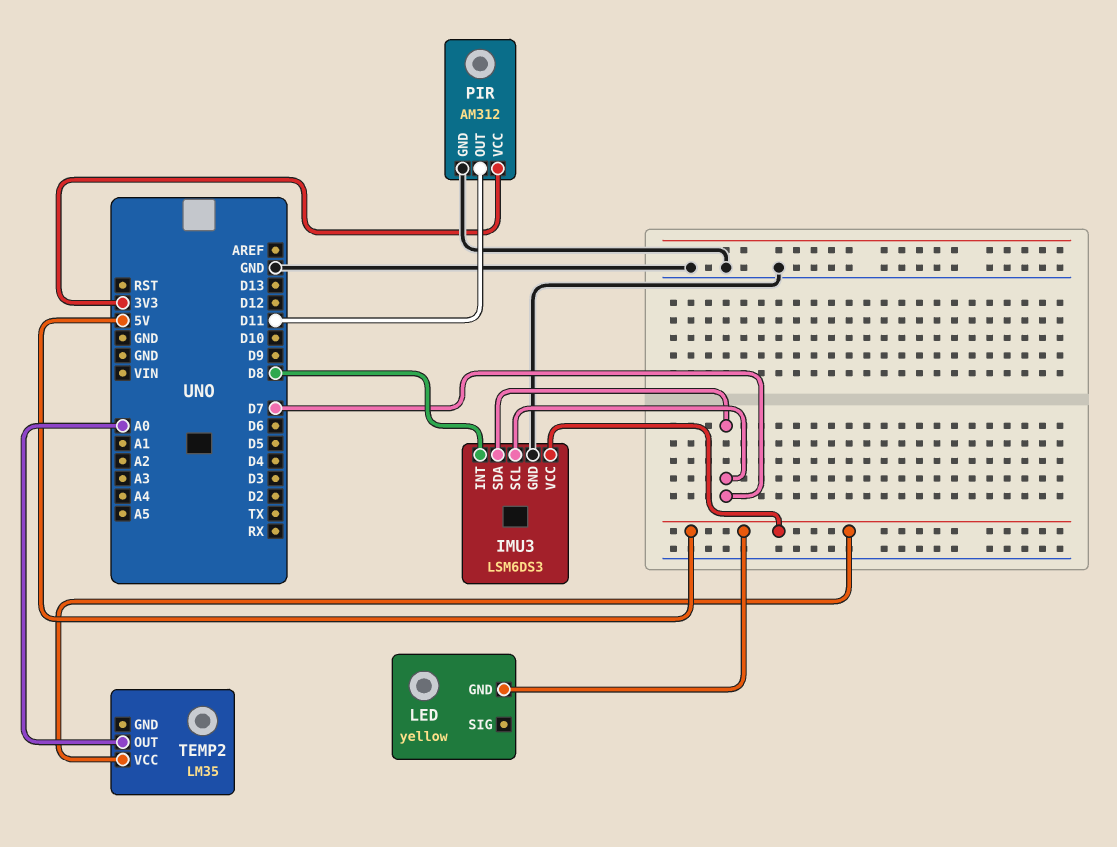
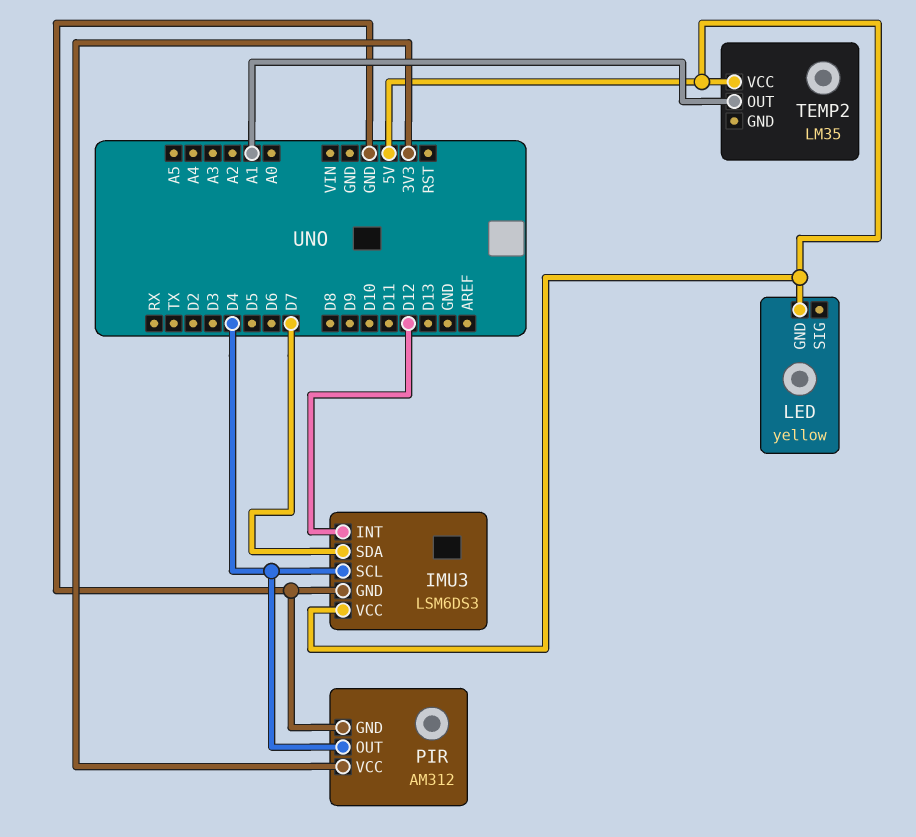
IMU3 pin INT: D8 -> D12
IMU3 pin SCL: D7 -> D4
PIR pin OUT: D11 -> D4
TEMP2 pin OUT: A0 -> A1

